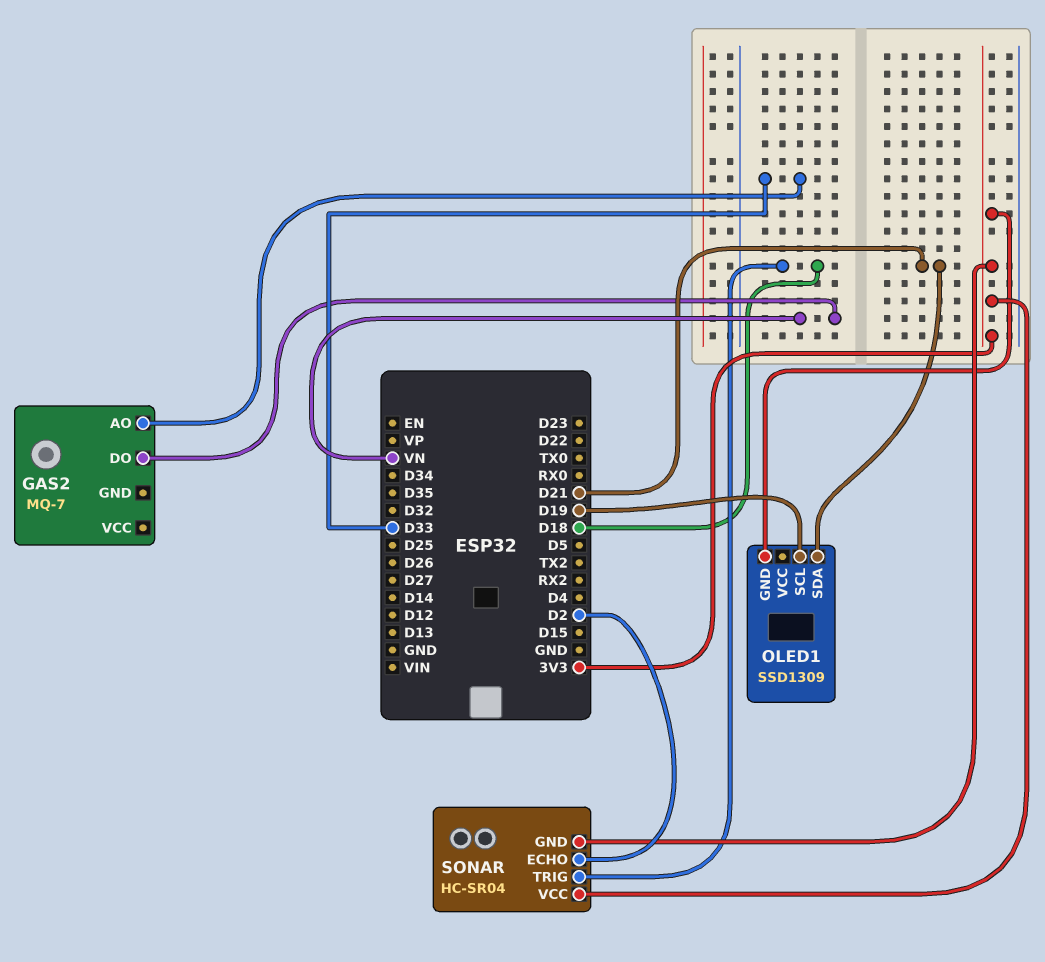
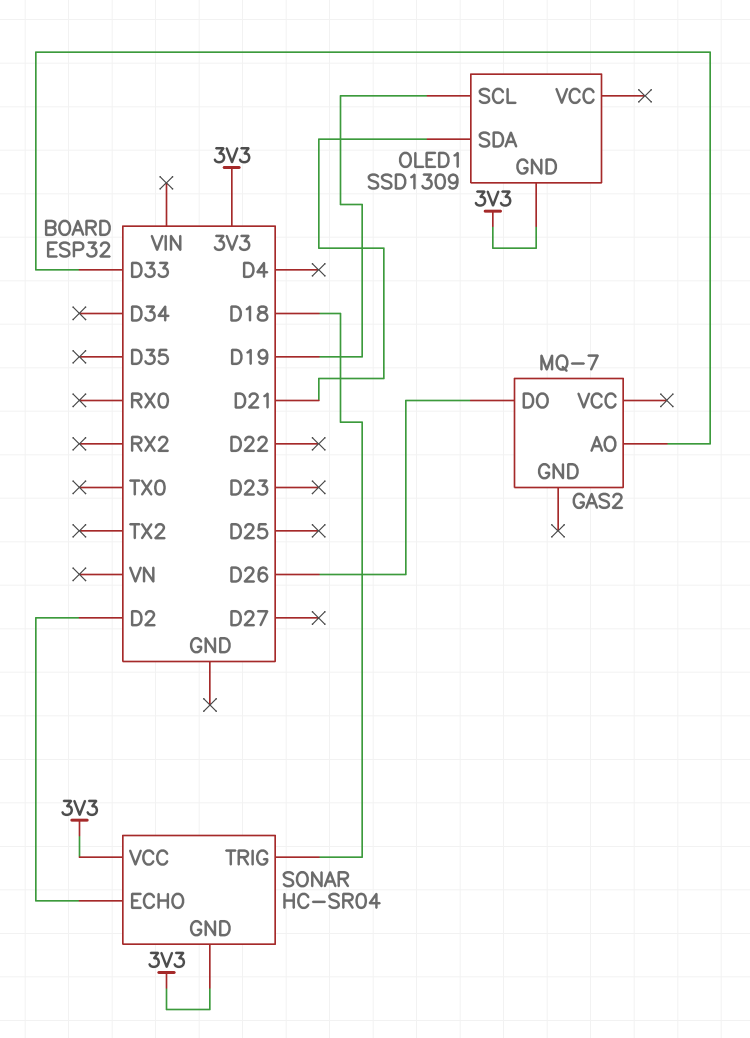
GAS2 pin DO: VN -> D26

